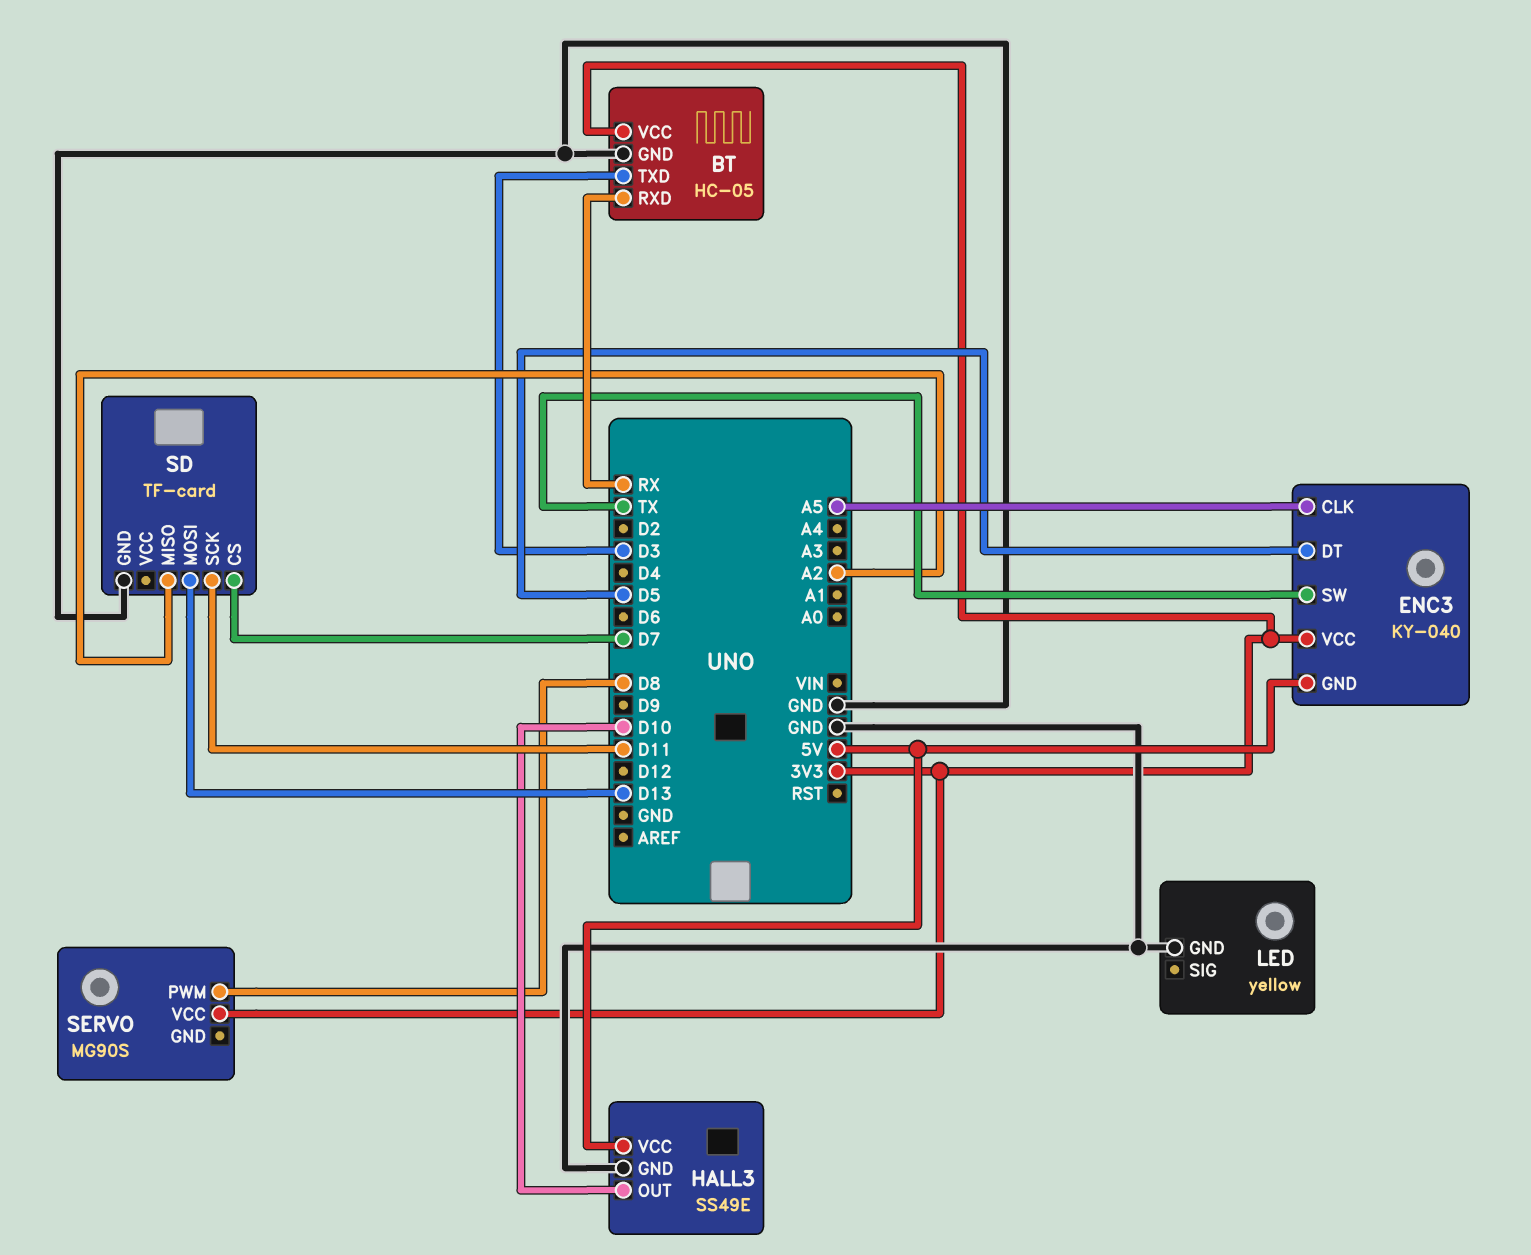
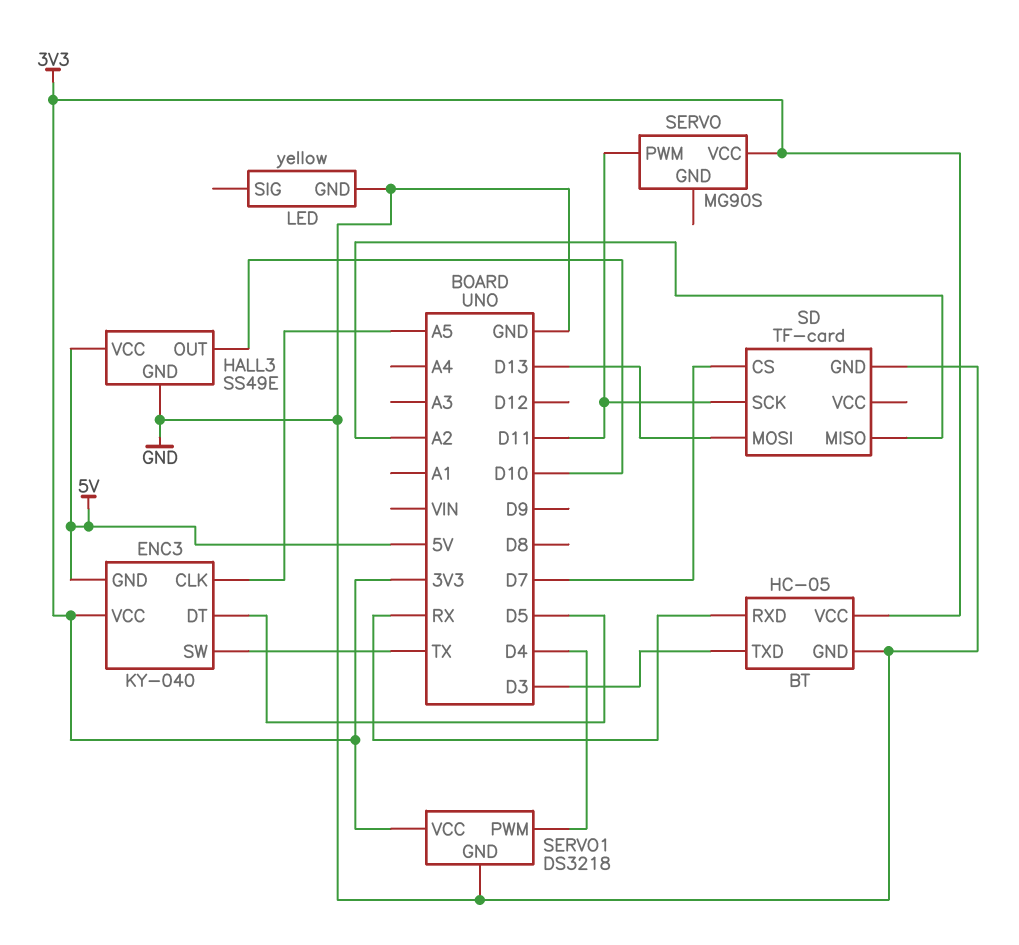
SERVO pin PWM: D8 -> D11
SERVO1: none -> DS3218
SERVO1 pin GND: none -> GND
SERVO1 pin PWM: none -> D4
SERVO1 pin VCC: none -> 3V3

